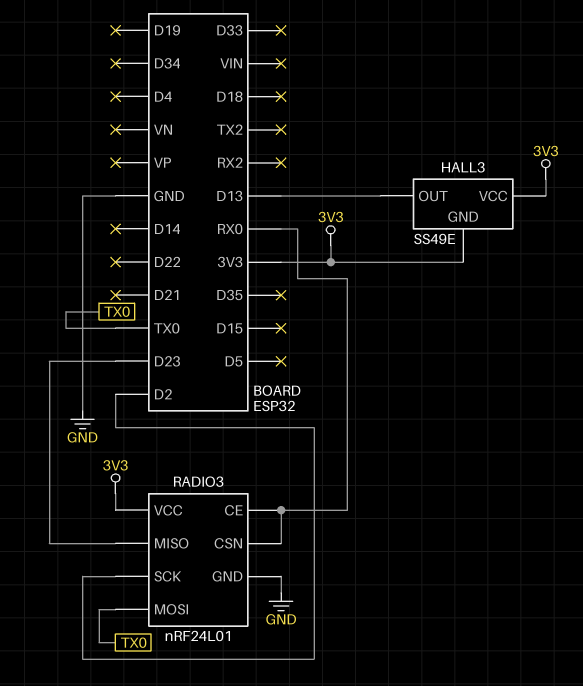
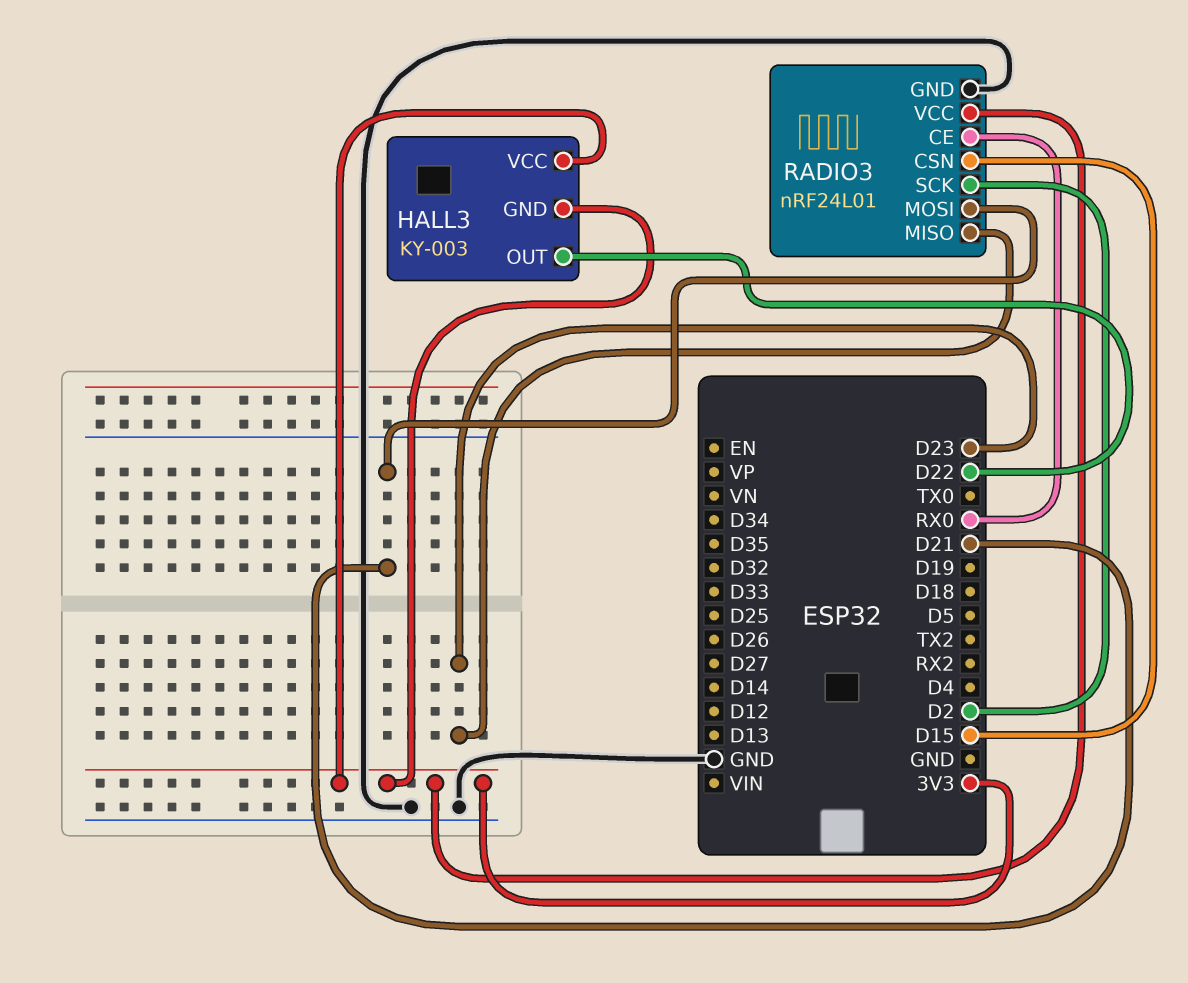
HALL3: SS49E -> KY-003
HALL3 pin OUT: D13 -> D22
RADIO3 pin CSN: RX0 -> D15
RADIO3 pin MOSI: TX0 -> D21

